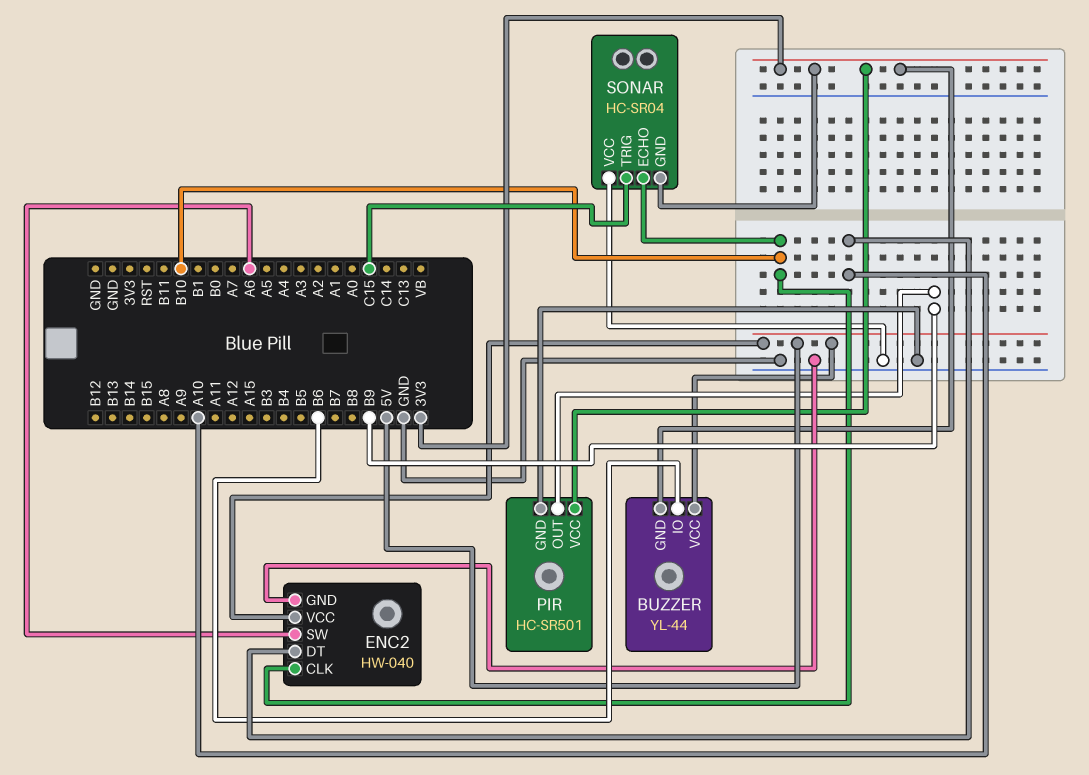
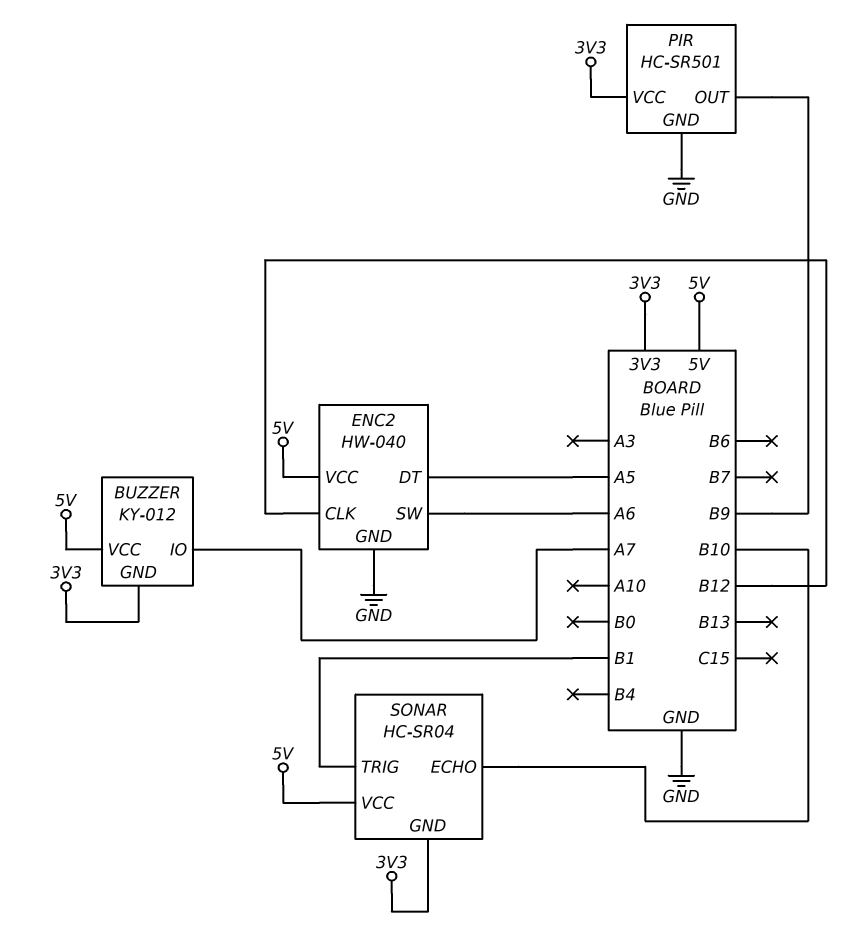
BUZZER: YL-44 -> KY-012
BUZZER pin IO: B6 -> A7
ENC2 pin CLK: B10 -> B12
ENC2 pin DT: A10 -> A5
SONAR pin TRIG: C15 -> B1
SONAR pin VCC: GND -> 5V

